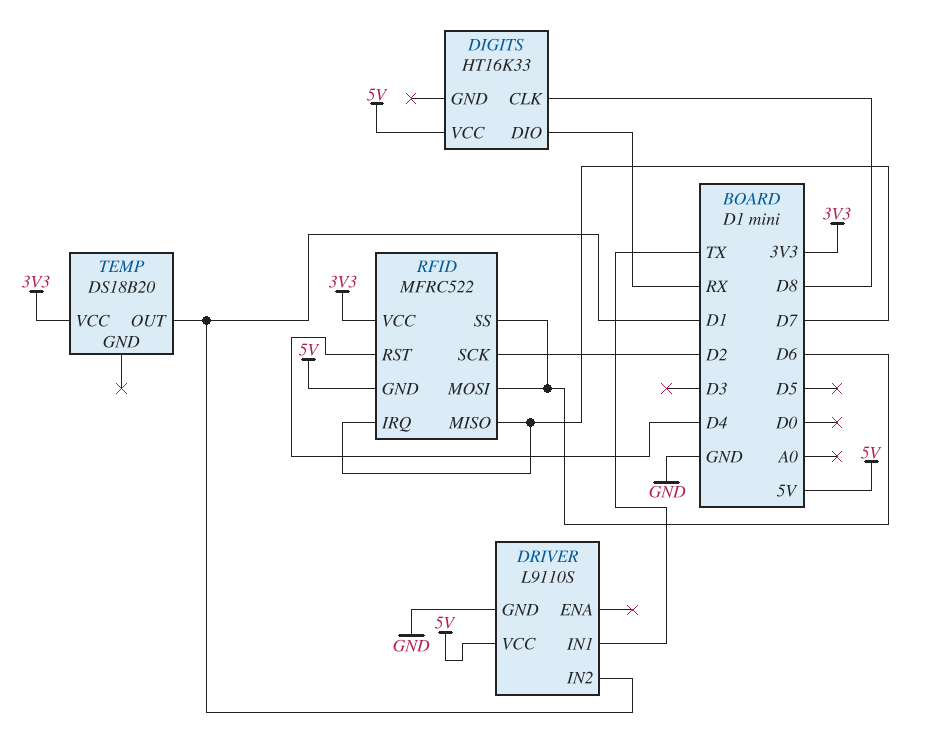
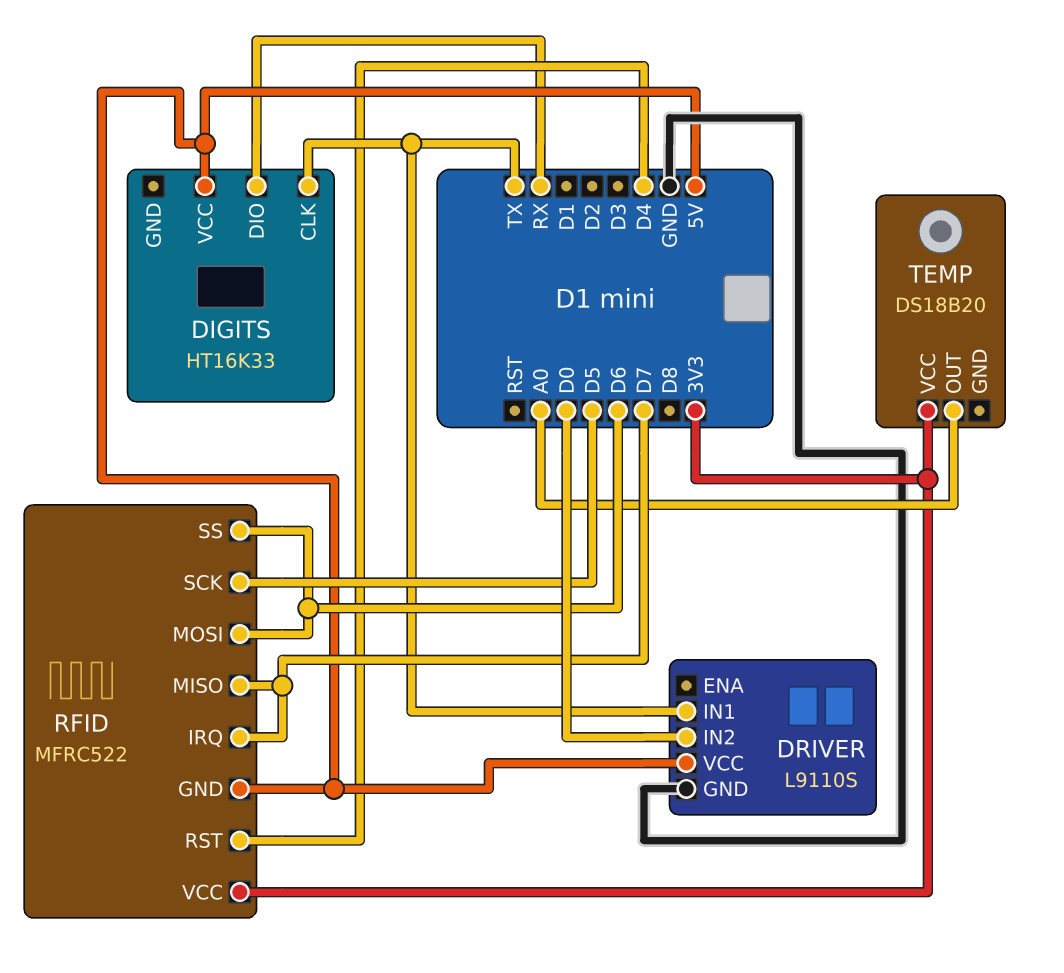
DIGITS pin CLK: D8 -> TX
DRIVER pin IN2: D1 -> D0
RFID pin SCK: D2 -> D5
TEMP pin OUT: D1 -> A0

